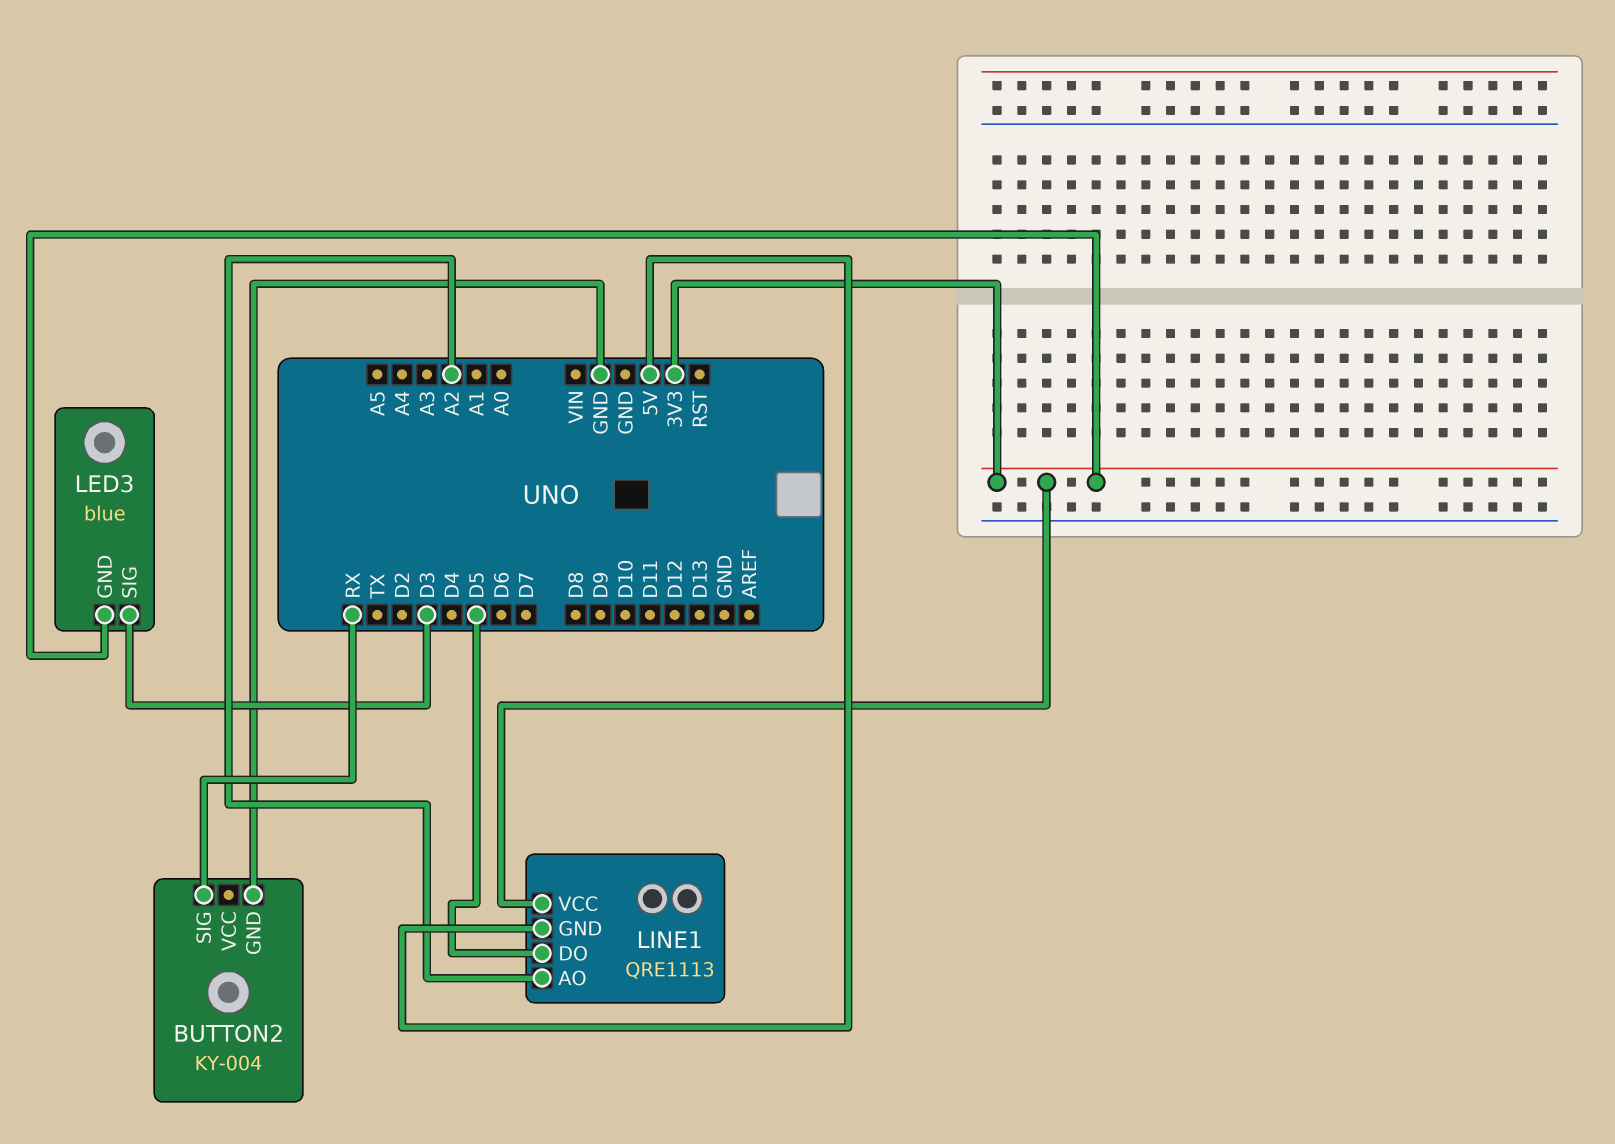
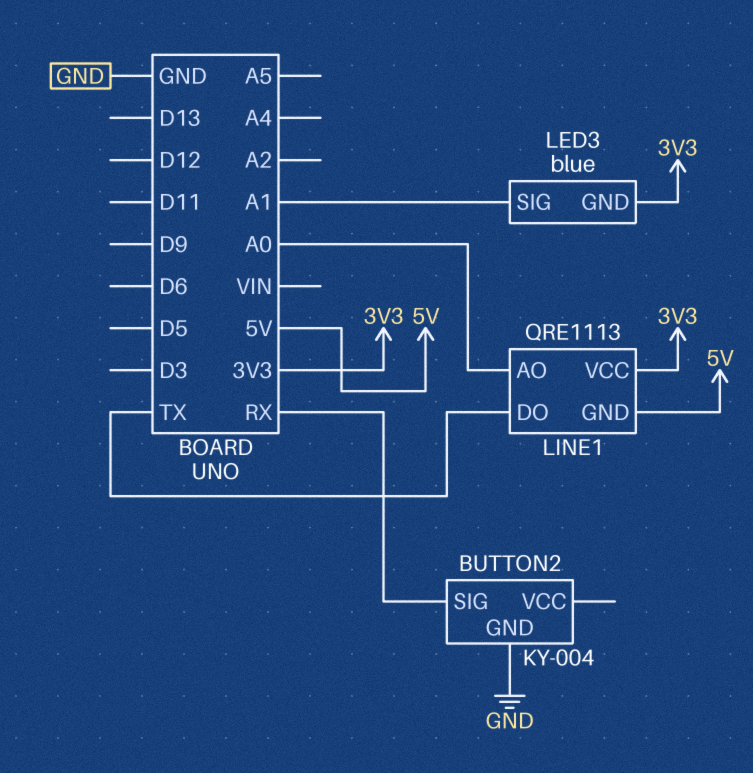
LED3 pin SIG: D3 -> A1
LINE1 pin AO: A2 -> A0
LINE1 pin DO: D5 -> TX

